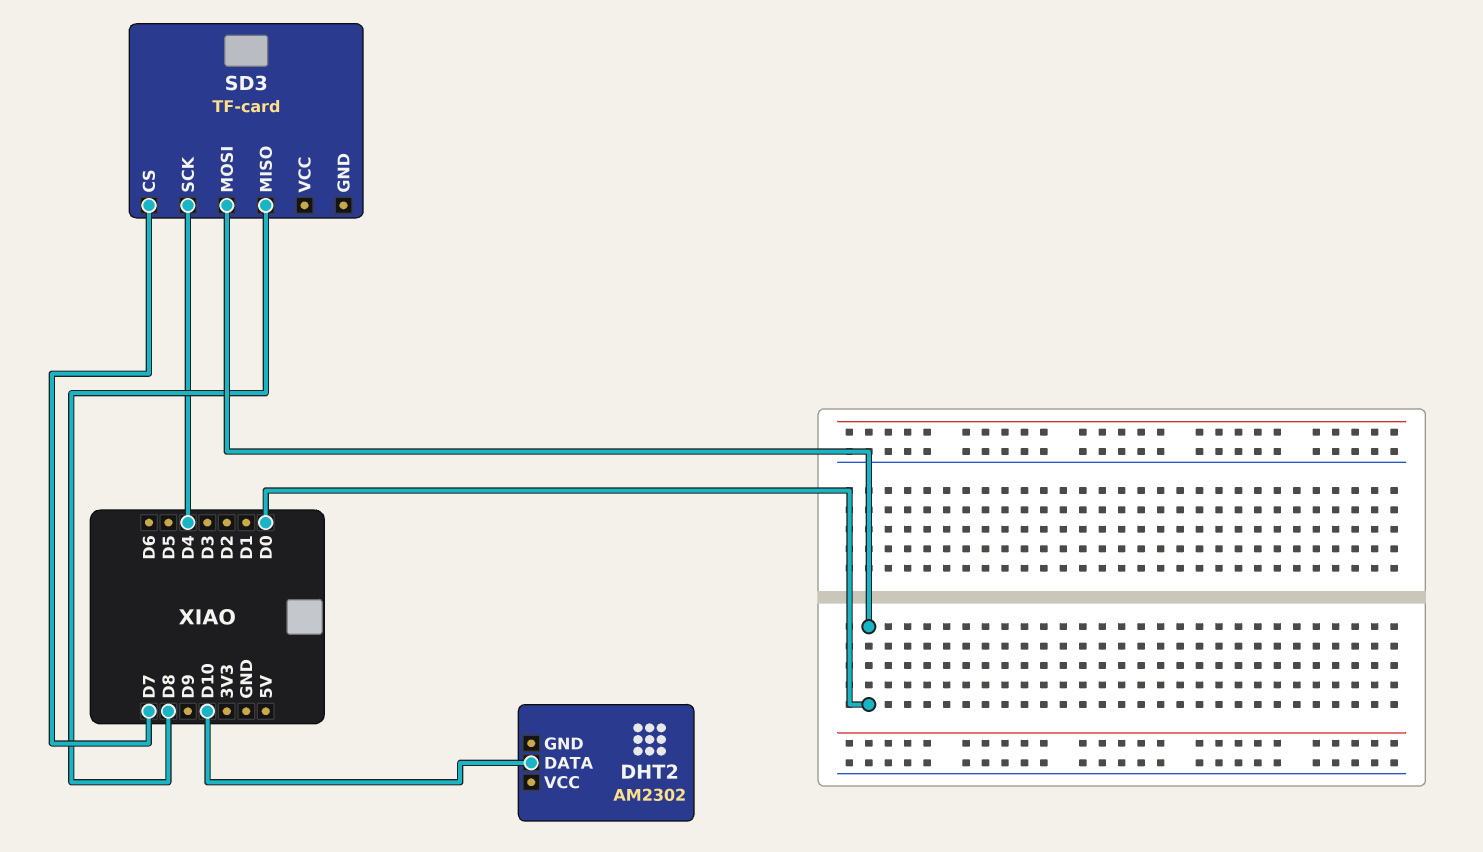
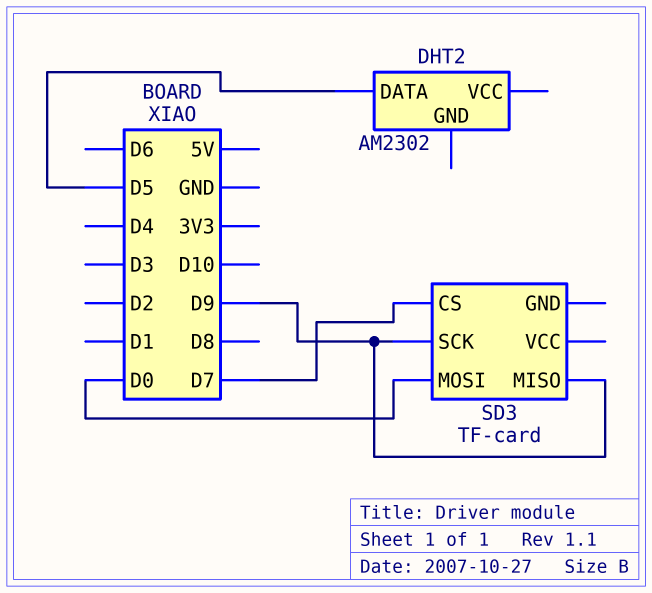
DHT2 pin DATA: D10 -> D5
SD3 pin MISO: D8 -> D9
SD3 pin SCK: D4 -> D9

